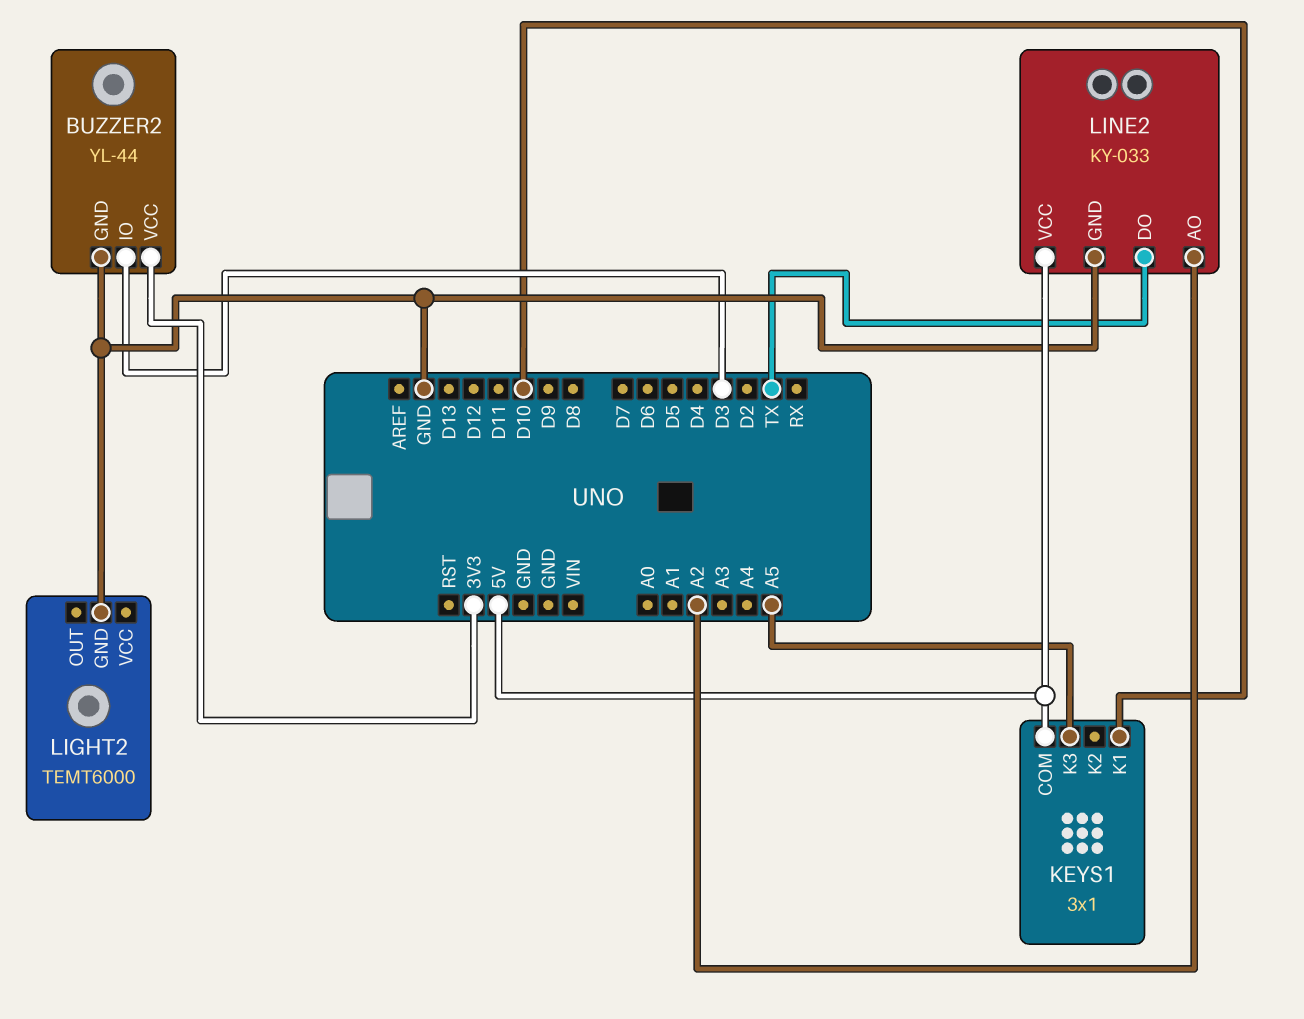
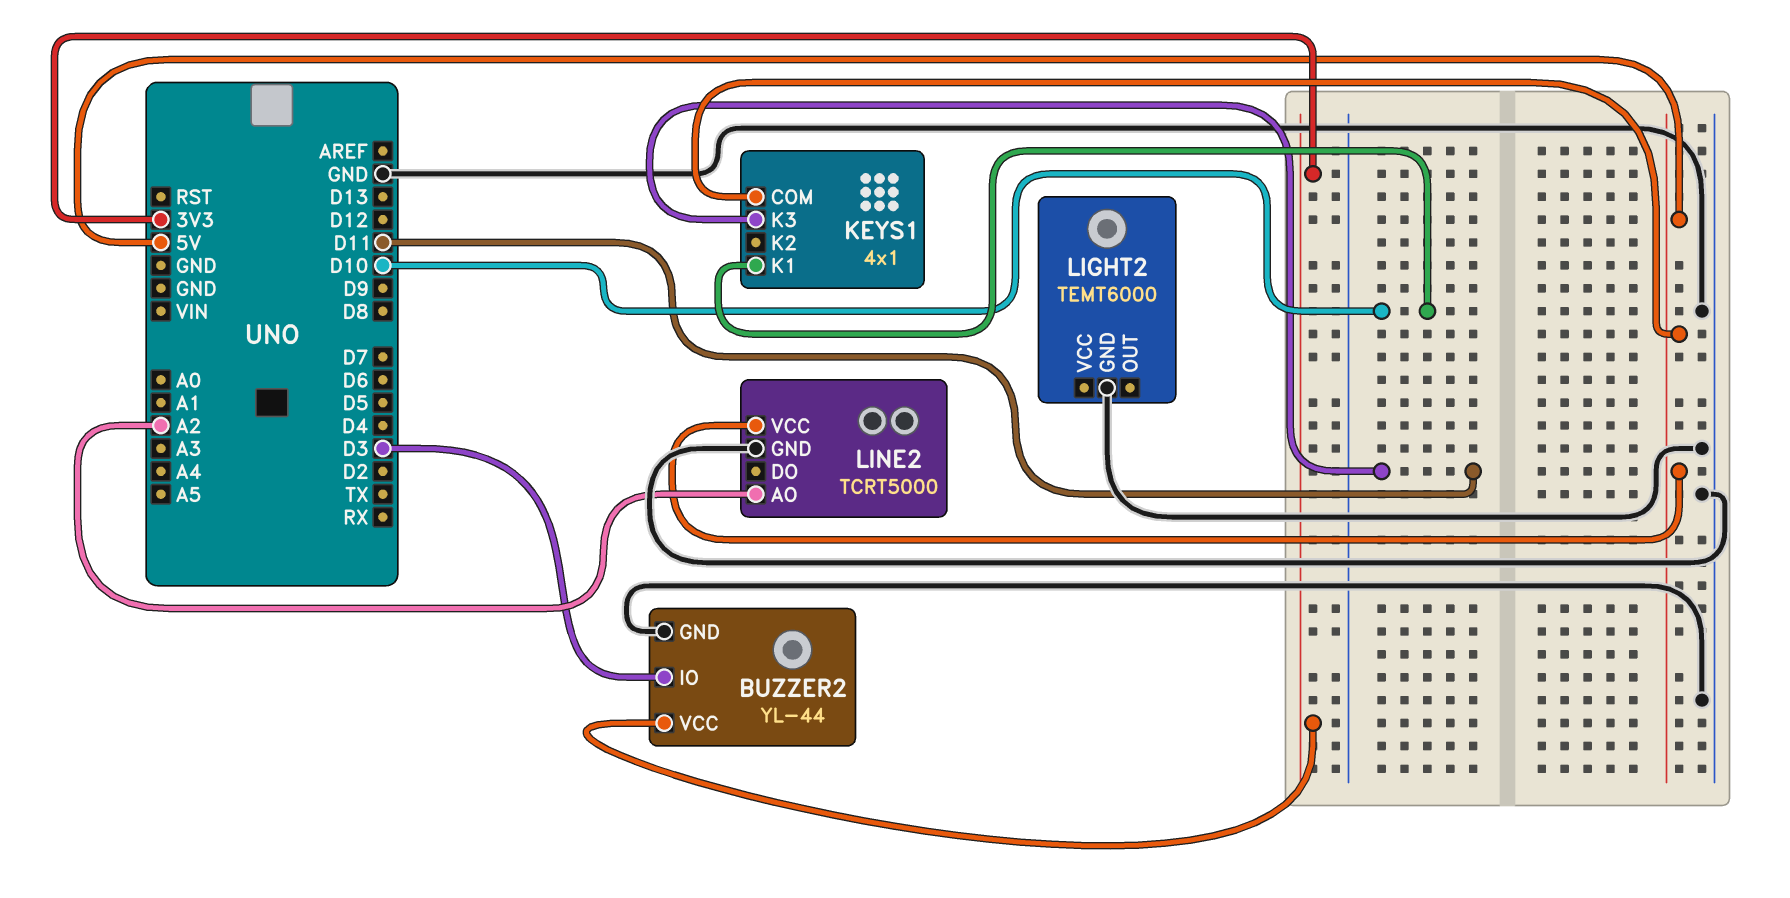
KEYS1: 3x1 -> 4x1
KEYS1 pin K3: A5 -> D11
LINE2: KY-033 -> TCRT5000
LINE2 pin DO: TX -> none

